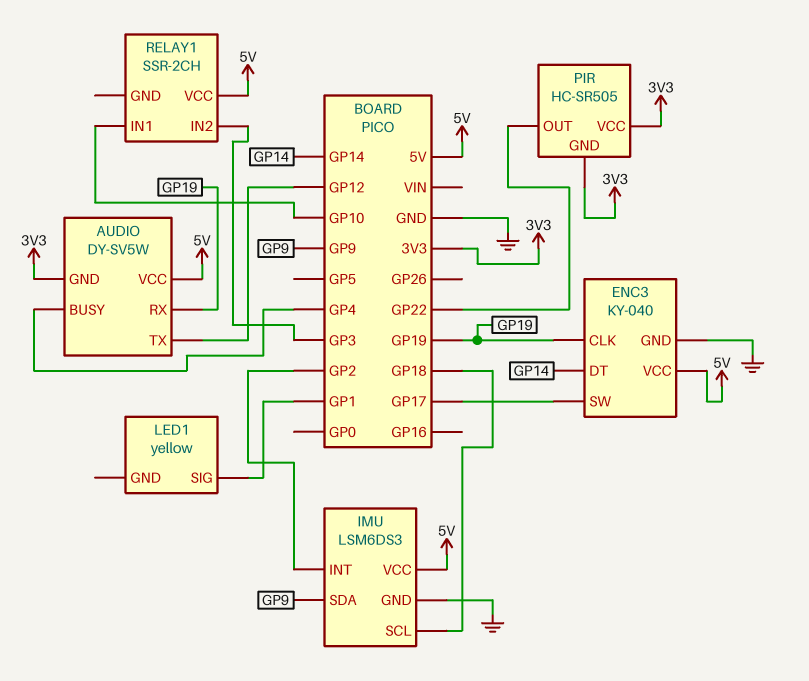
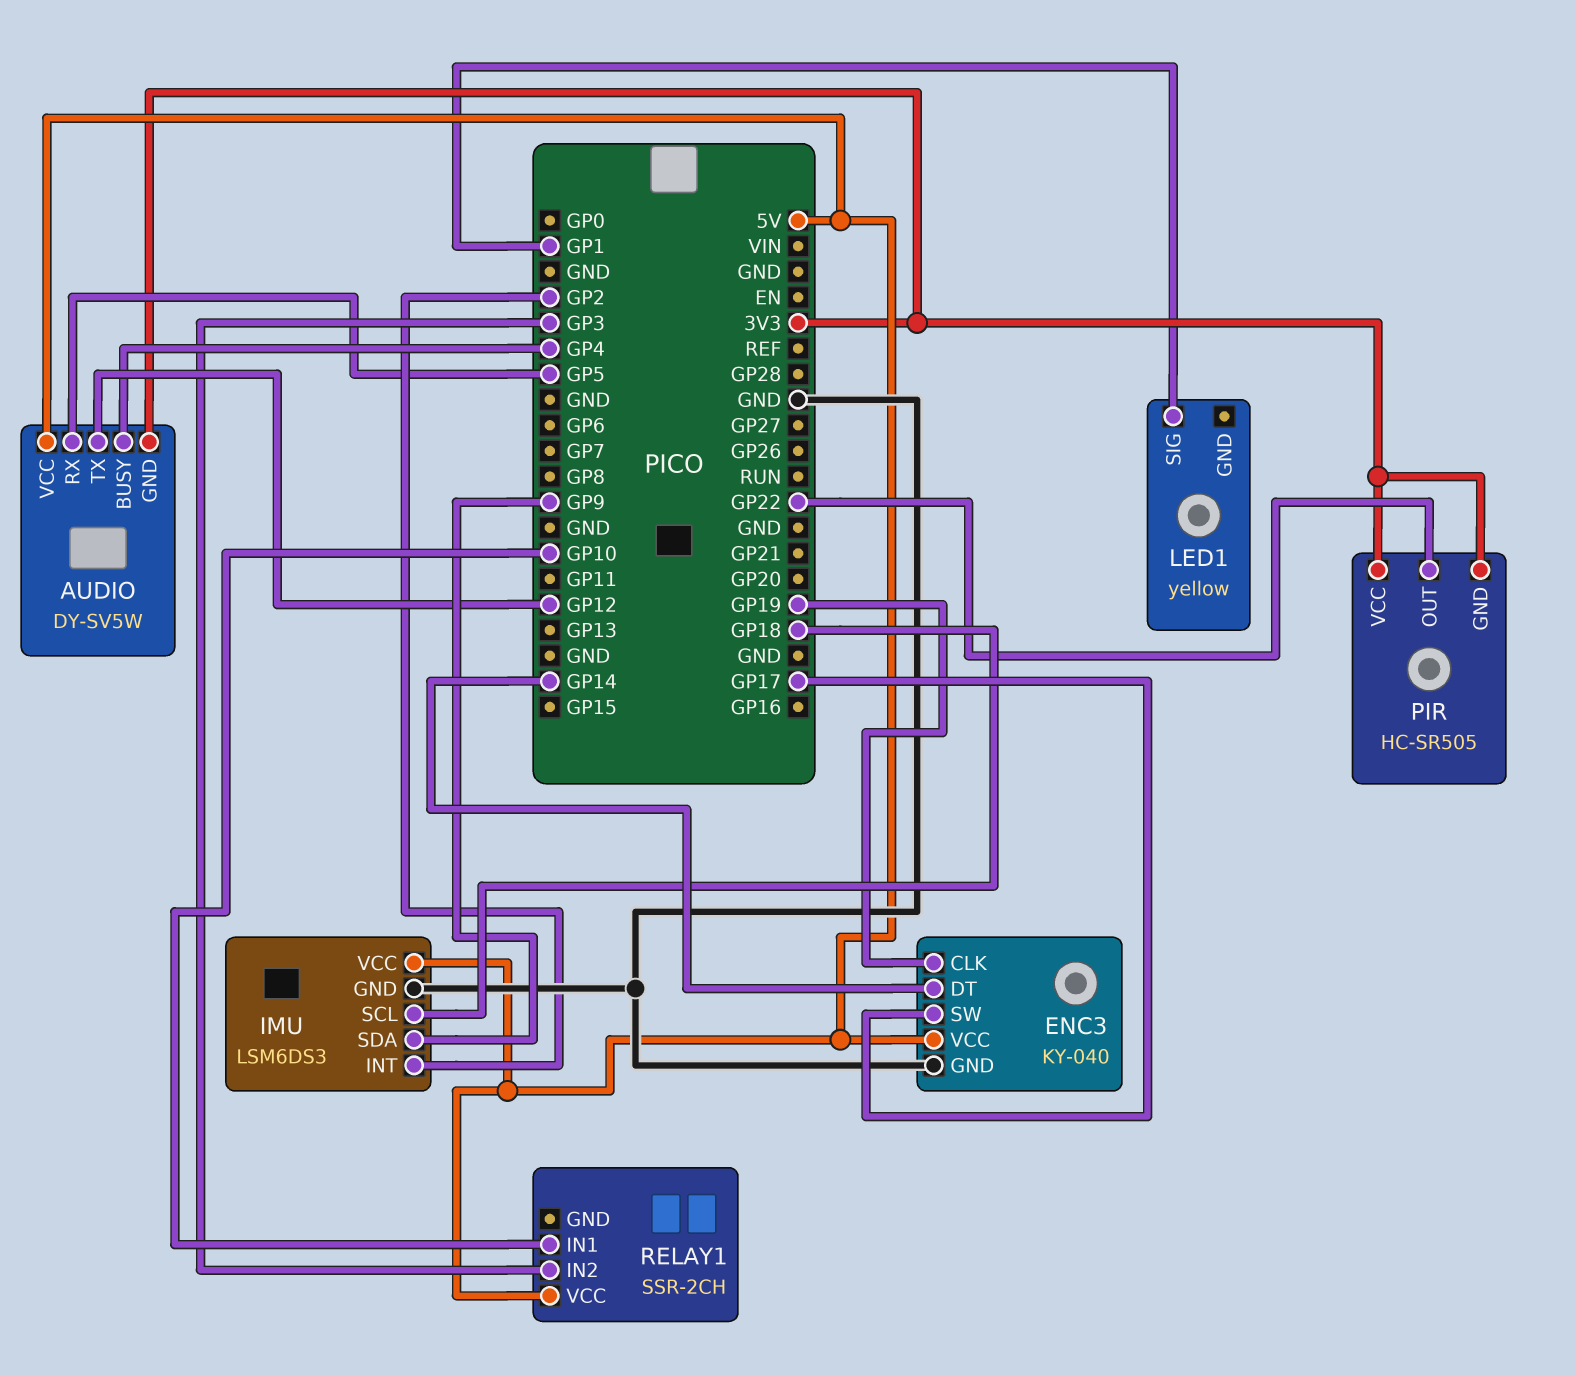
AUDIO pin RX: GP19 -> GP5

